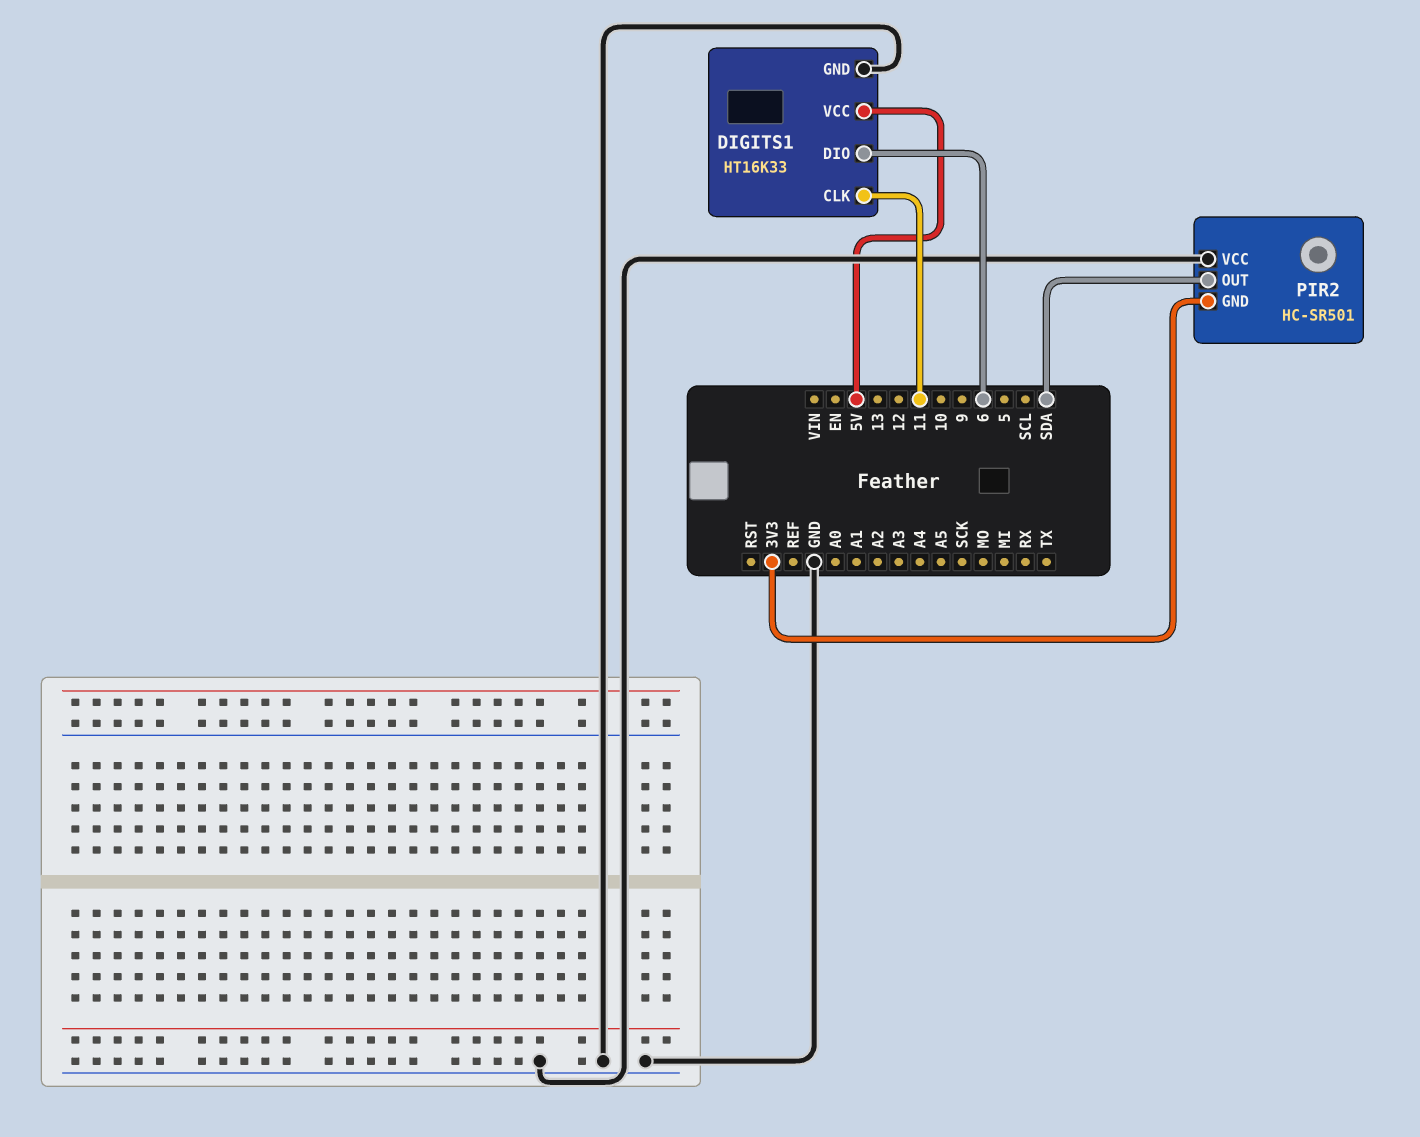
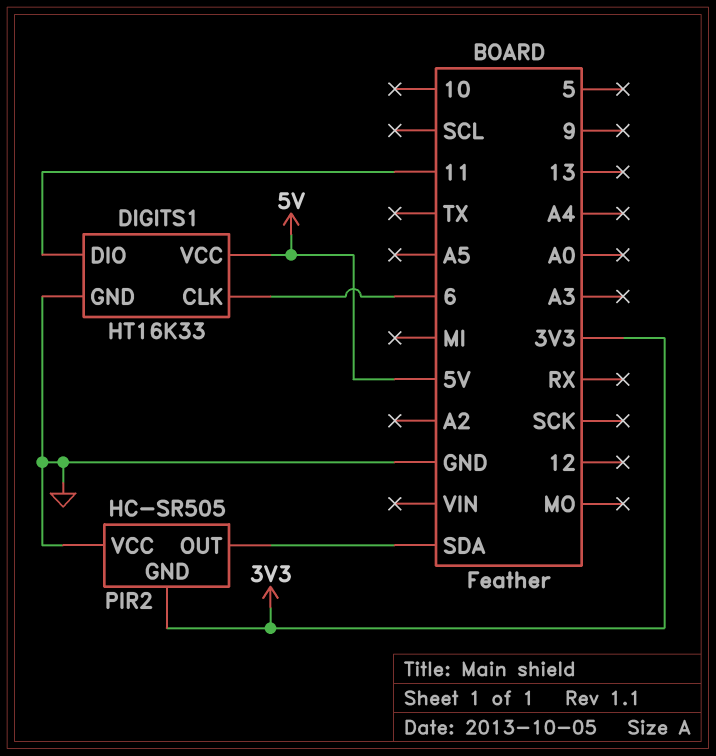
DIGITS1 pin CLK: 11 -> 6
DIGITS1 pin DIO: 6 -> 11
PIR2: HC-SR501 -> HC-SR505

